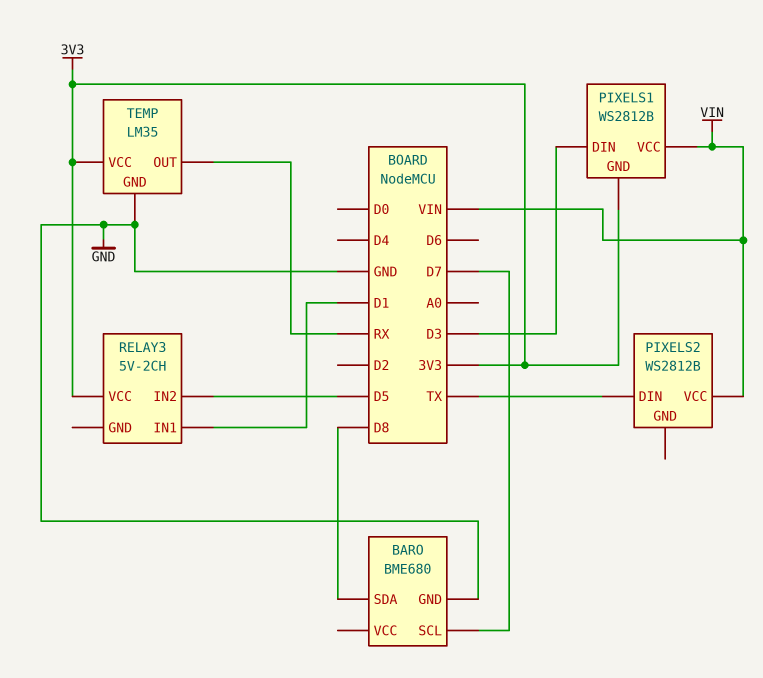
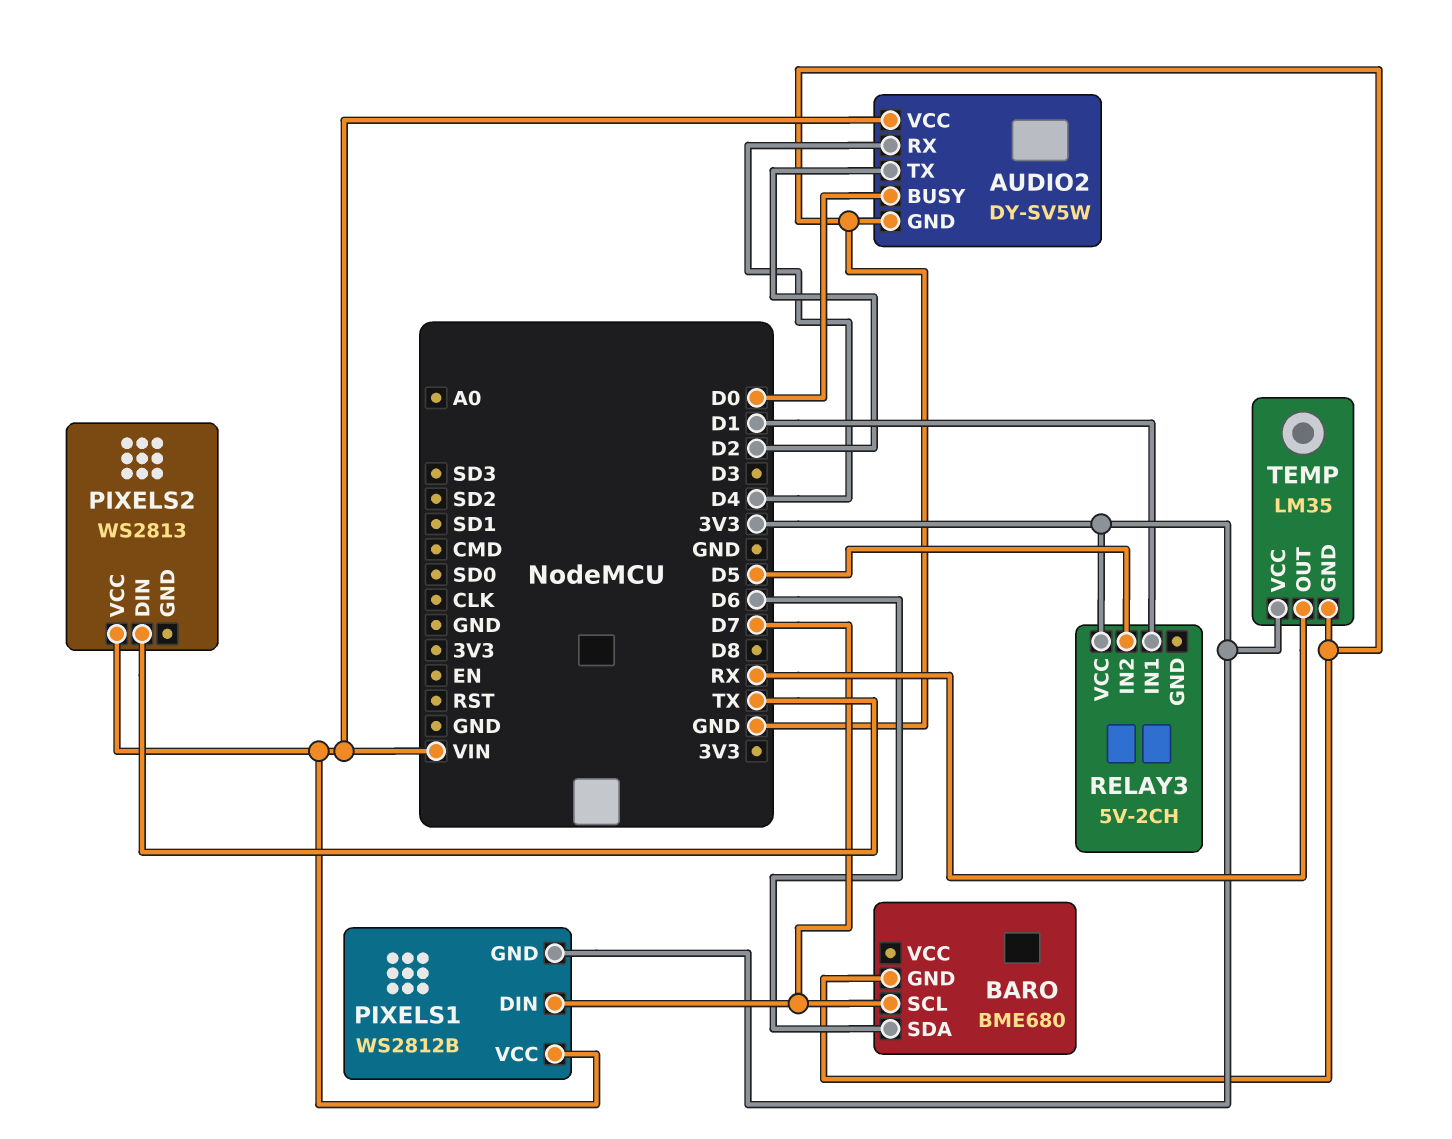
AUDIO2: none -> DY-SV5W
AUDIO2 pin BUSY: none -> D0
AUDIO2 pin GND: none -> GND
AUDIO2 pin RX: none -> D4
AUDIO2 pin TX: none -> D2
AUDIO2 pin VCC: none -> VIN
BARO pin SDA: D8 -> D6
PIXELS1 pin DIN: D3 -> D7
PIXELS2: WS2812B -> WS2813

